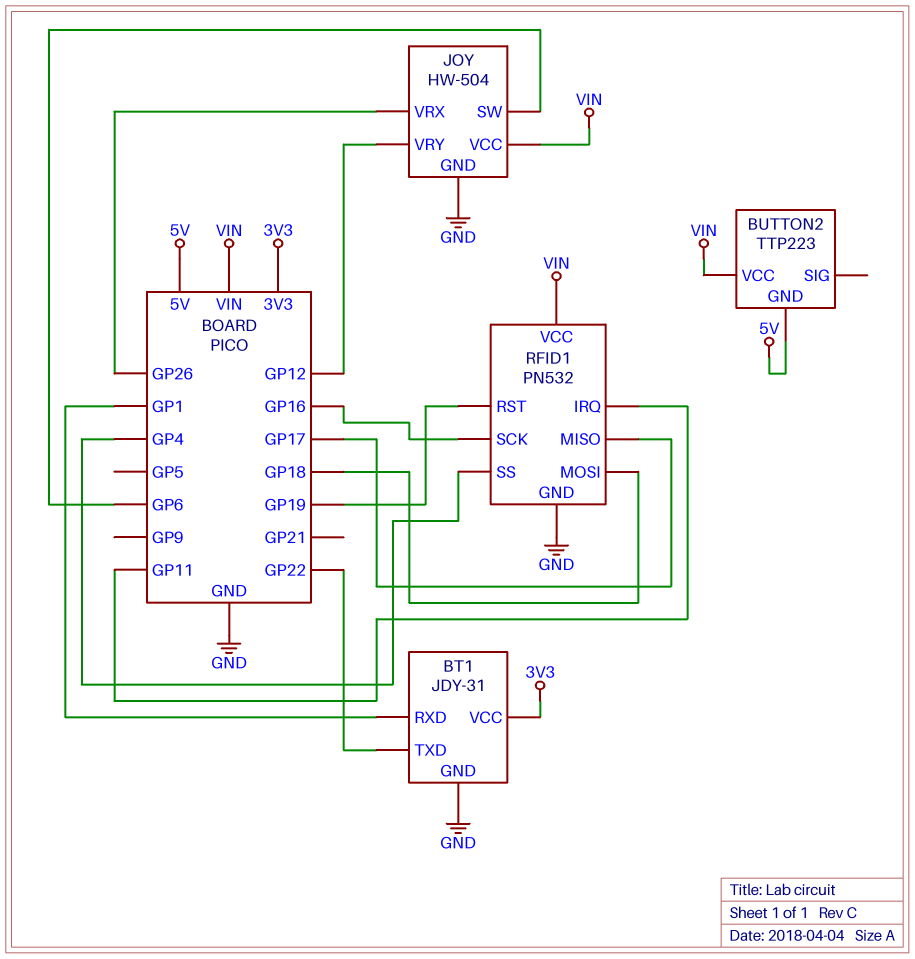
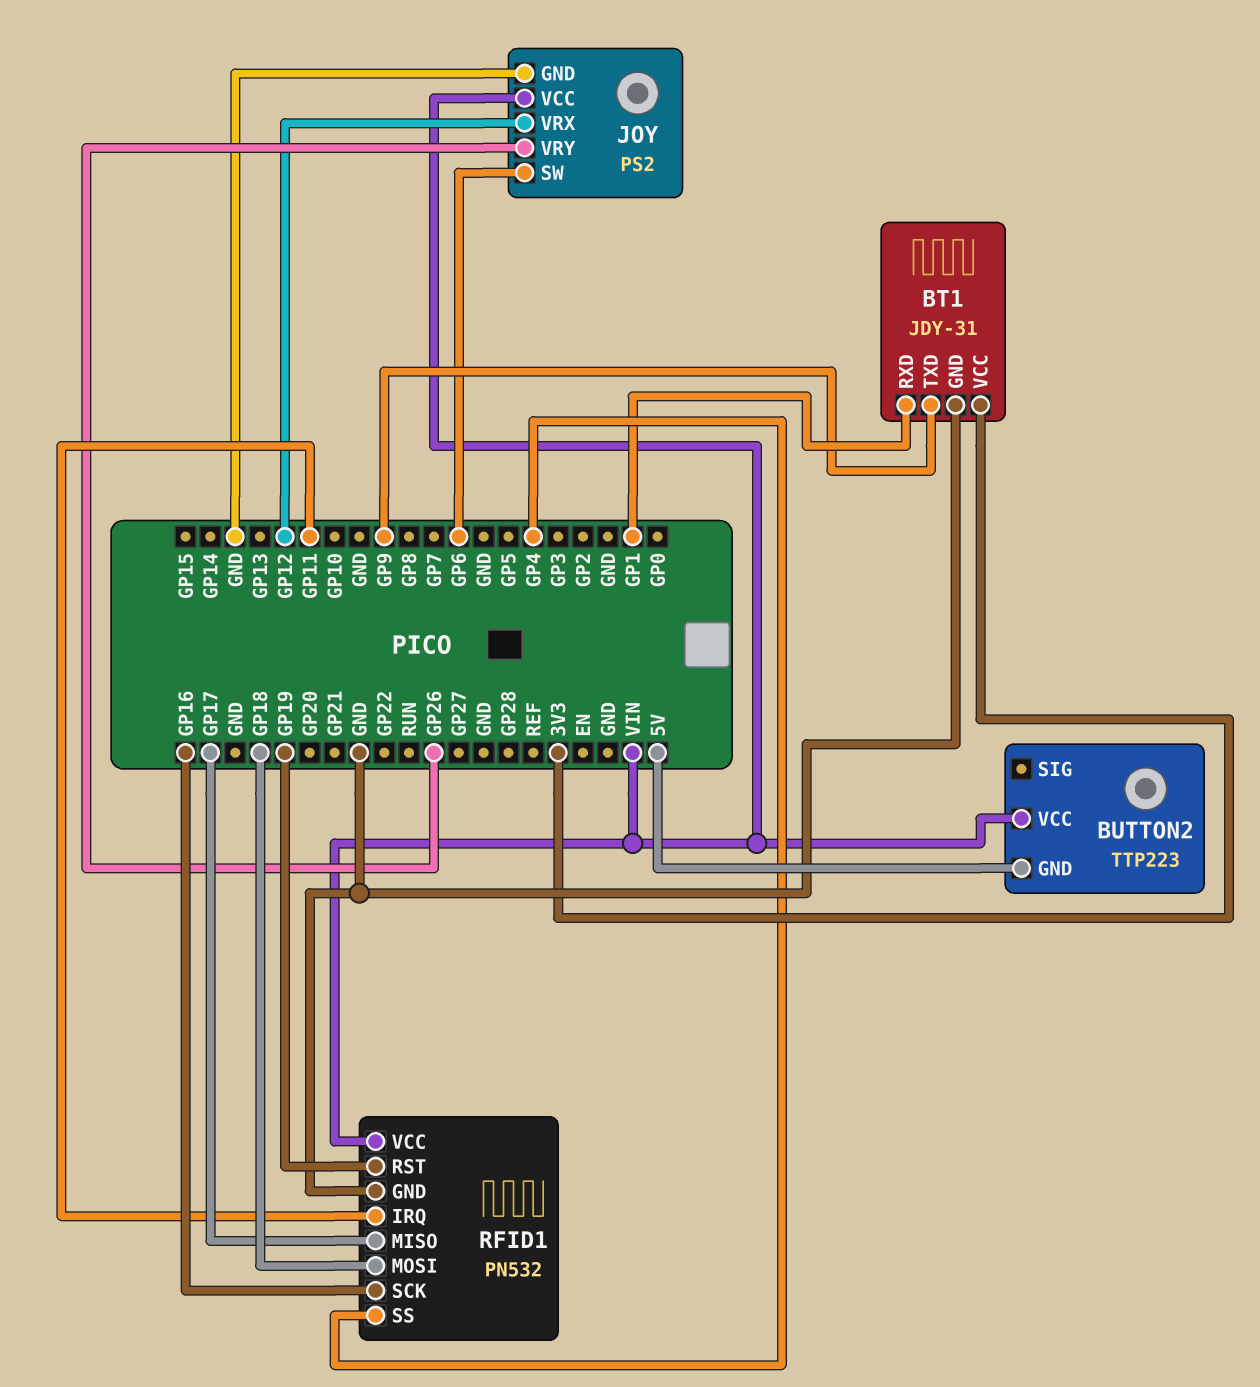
BT1 pin TXD: GP22 -> GP9
JOY: HW-504 -> PS2
JOY pin VRX: GP26 -> GP12
JOY pin VRY: GP12 -> GP26

